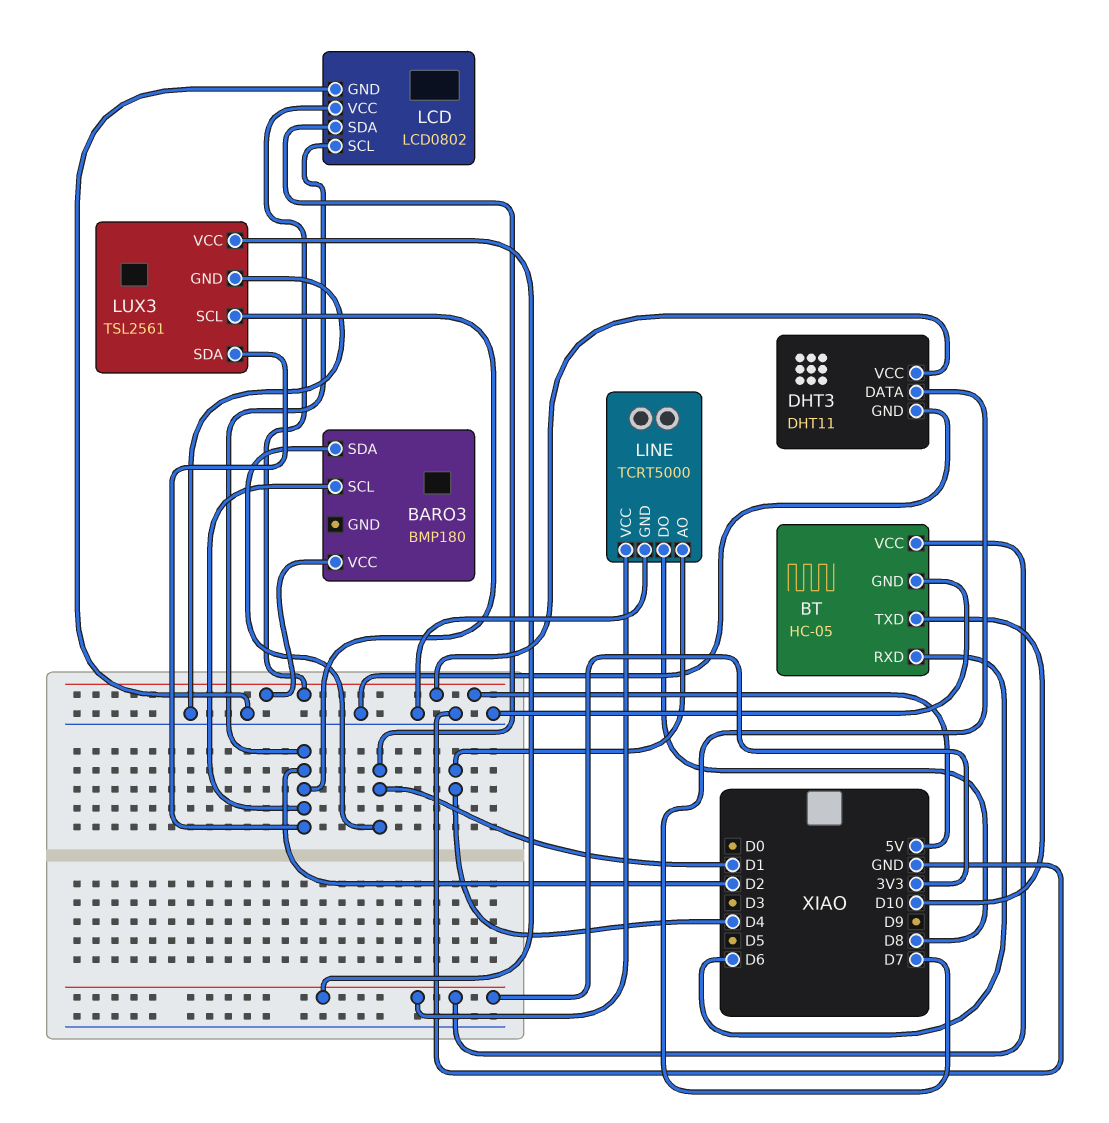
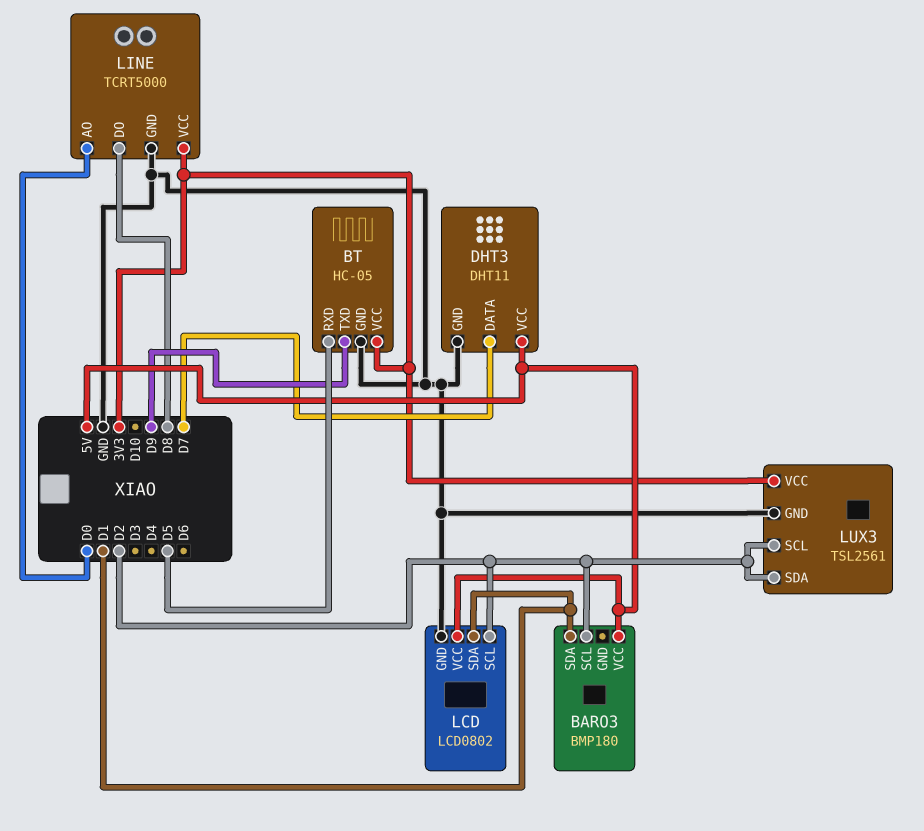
BT pin RXD: D6 -> D5
BT pin TXD: D10 -> D9
LINE pin AO: D4 -> D0

